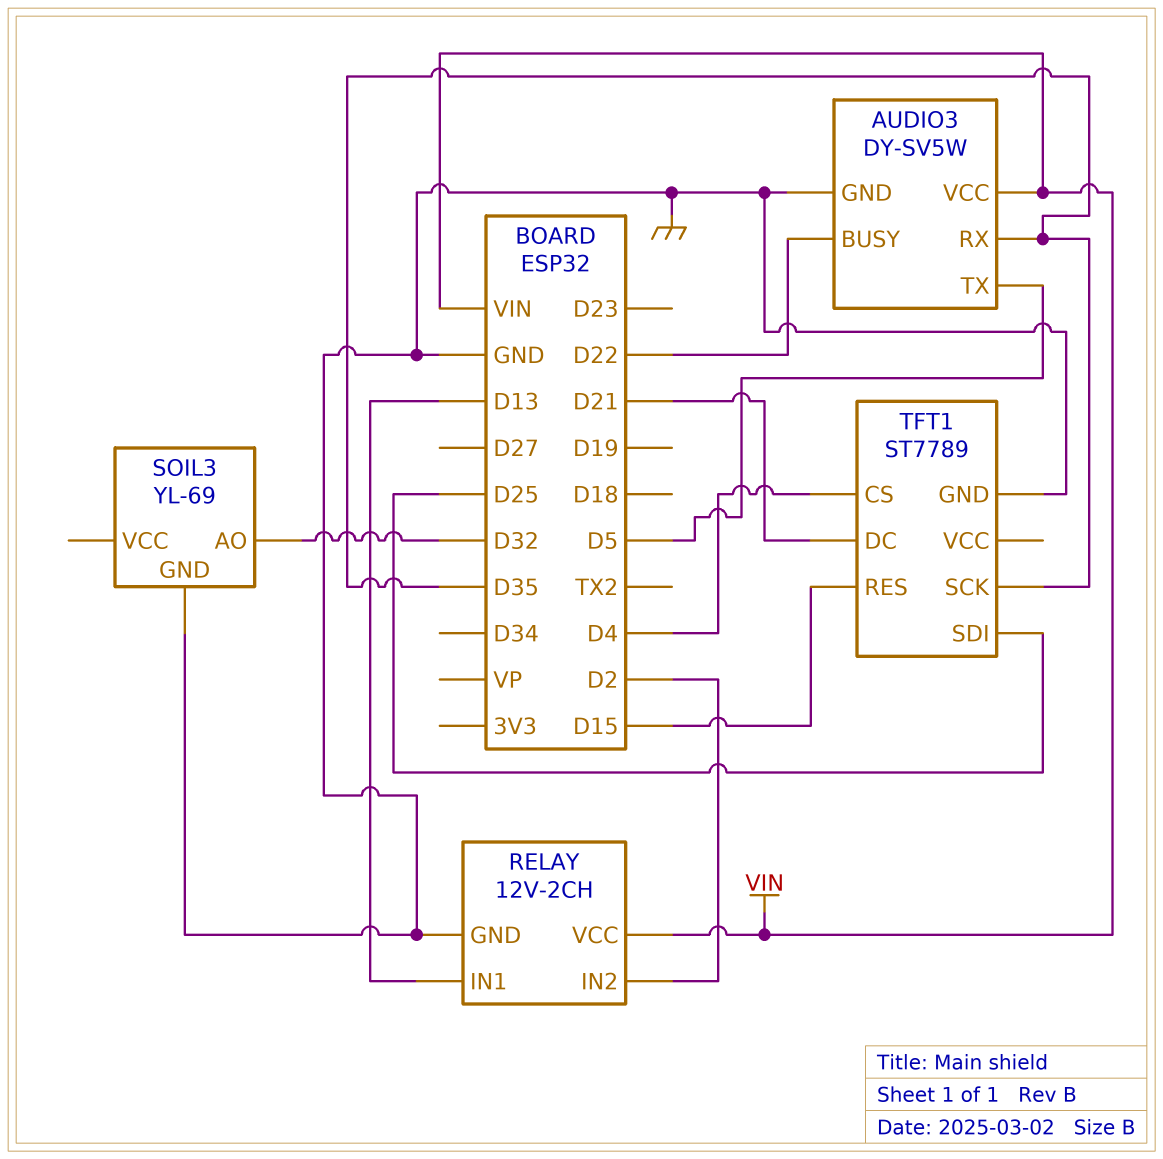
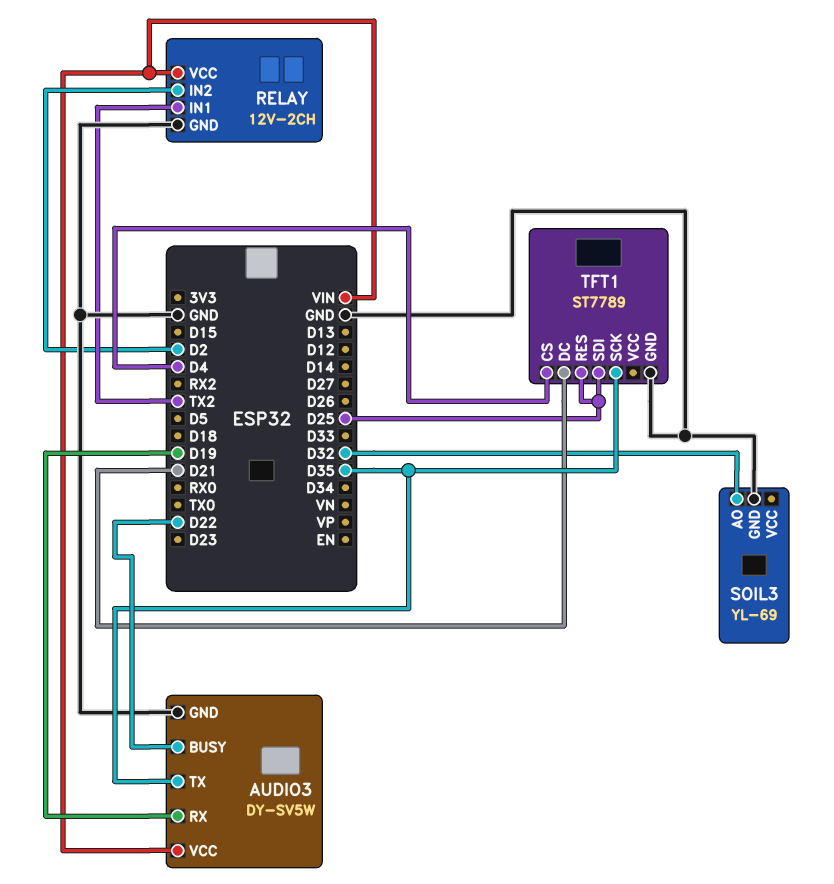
AUDIO3 pin RX: D35 -> D19
AUDIO3 pin TX: D5 -> D35
RELAY pin IN1: D13 -> TX2
TFT1 pin RES: D15 -> D25

